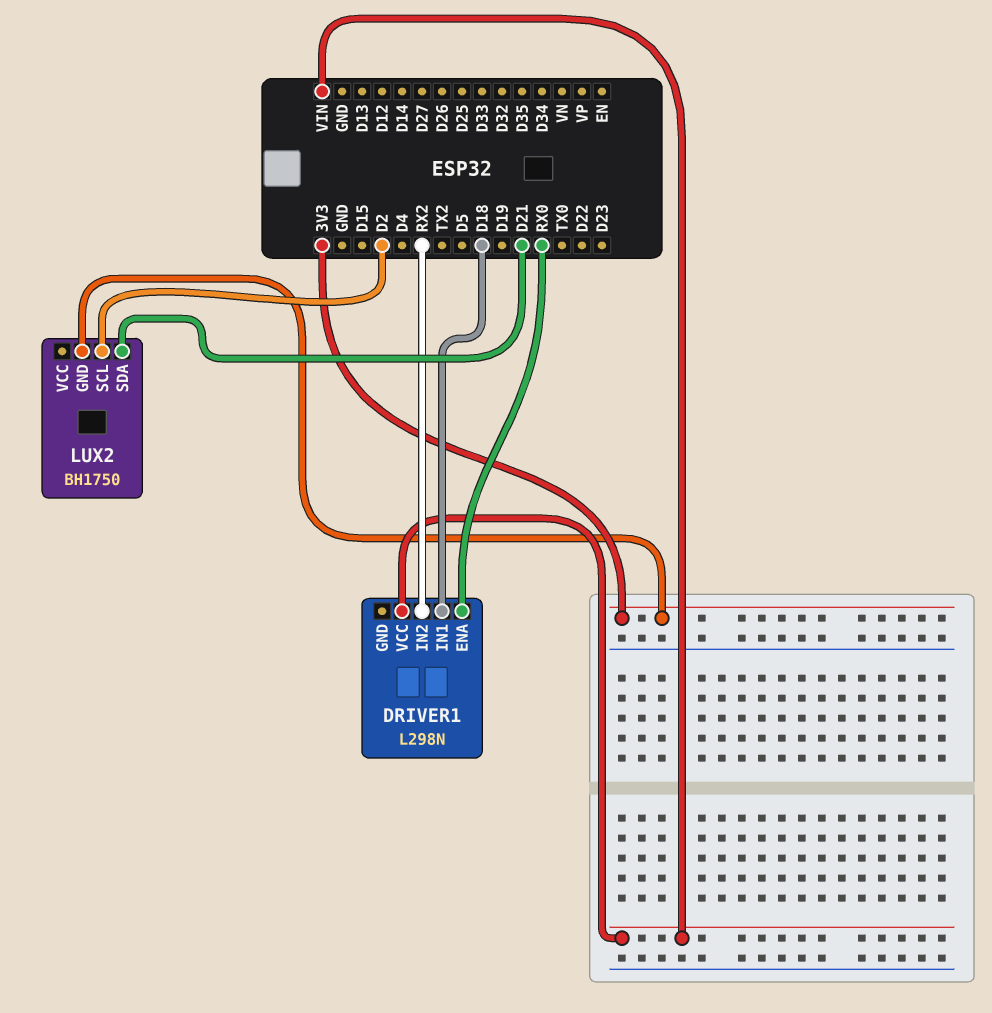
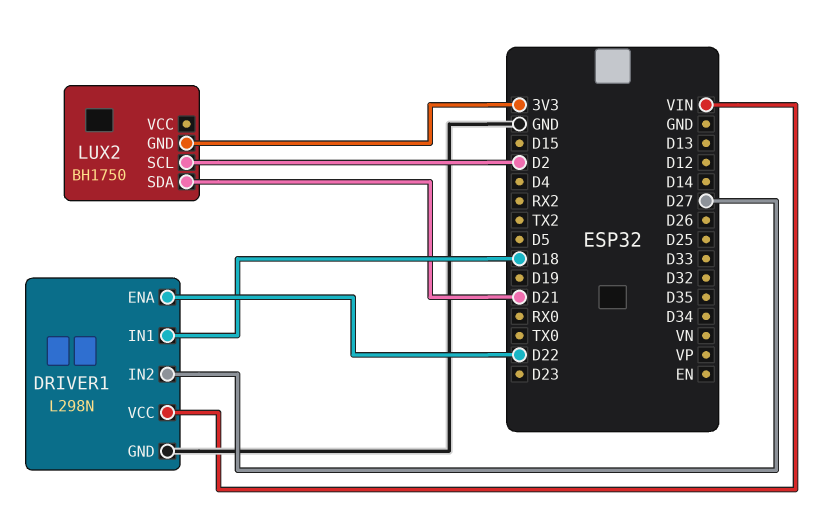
DRIVER1 pin ENA: RX0 -> D22
DRIVER1 pin GND: none -> GND
DRIVER1 pin IN2: RX2 -> D27

